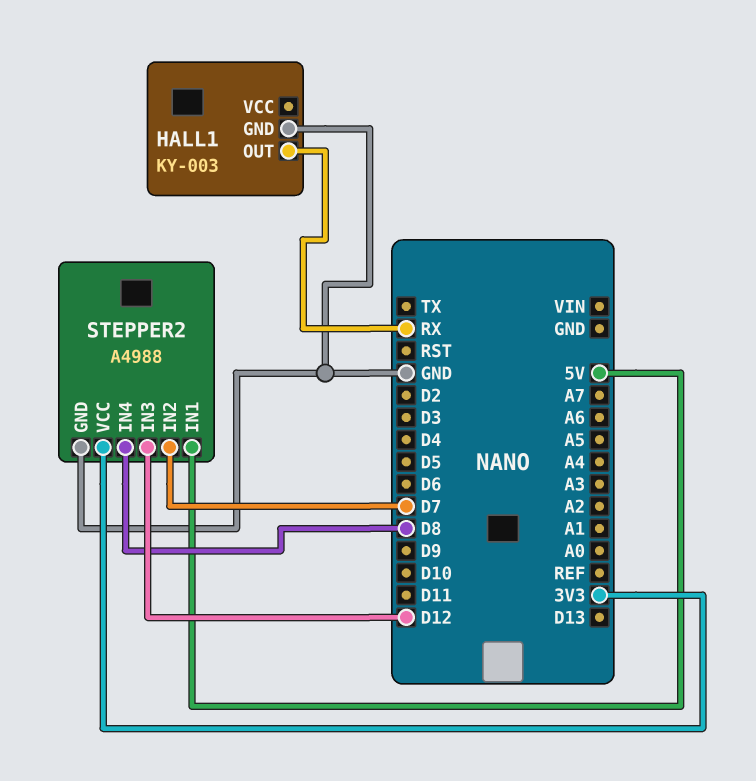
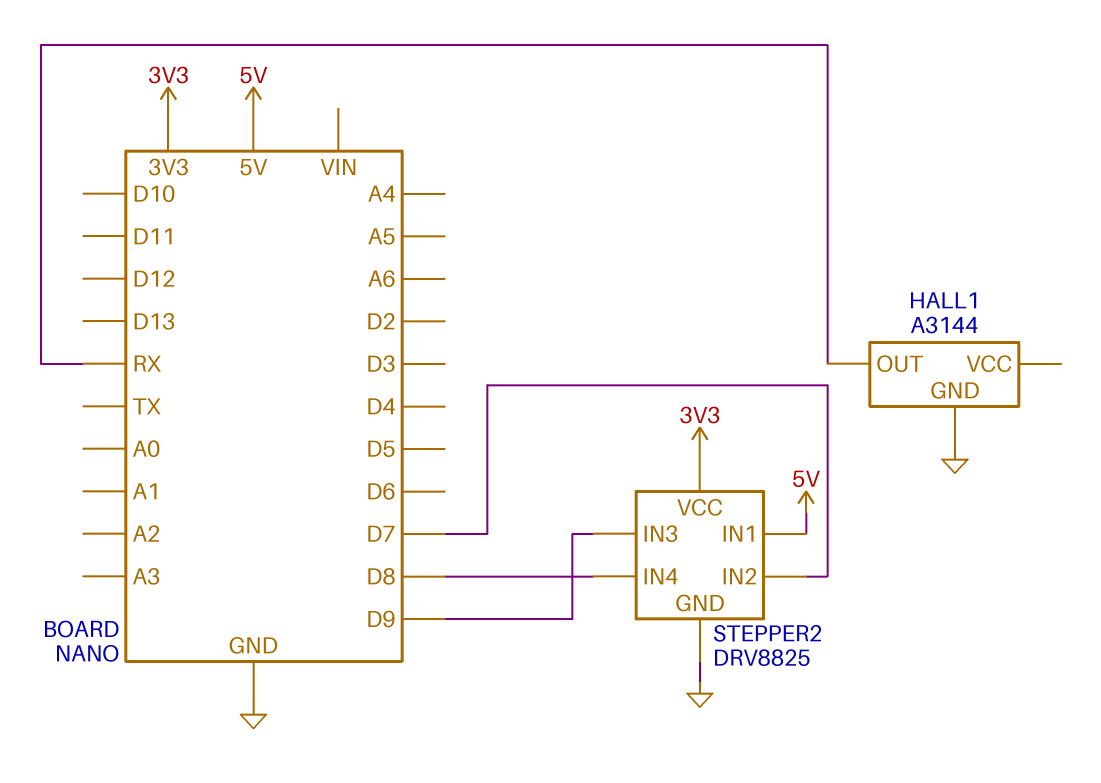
HALL1: KY-003 -> A3144
STEPPER2: A4988 -> DRV8825
STEPPER2 pin IN3: D12 -> D9

